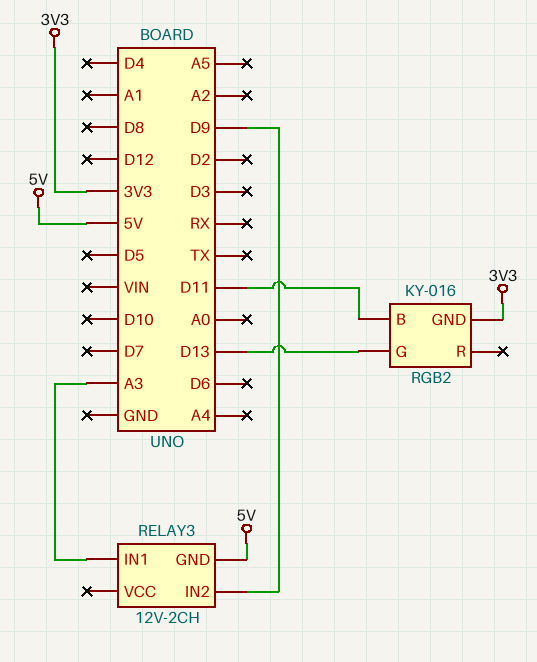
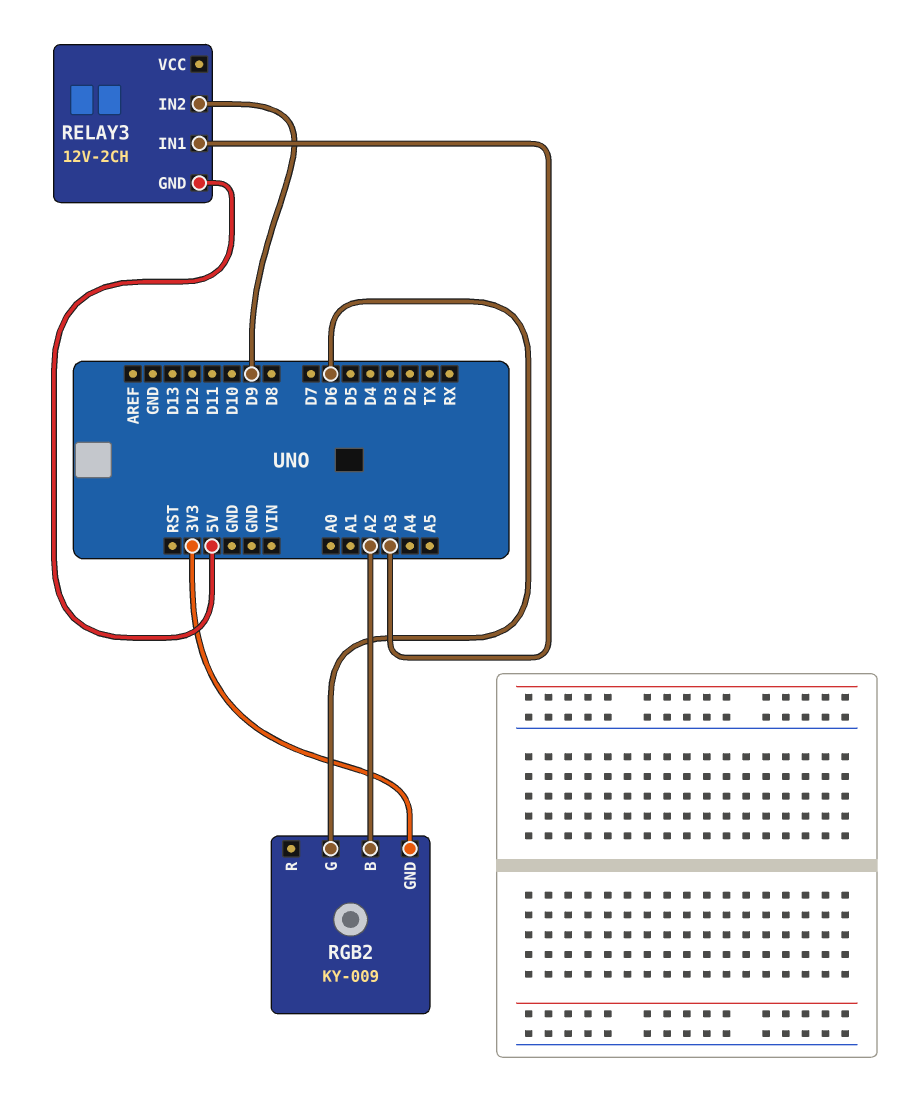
RGB2: KY-016 -> KY-009
RGB2 pin B: D11 -> A2
RGB2 pin G: D13 -> D6

